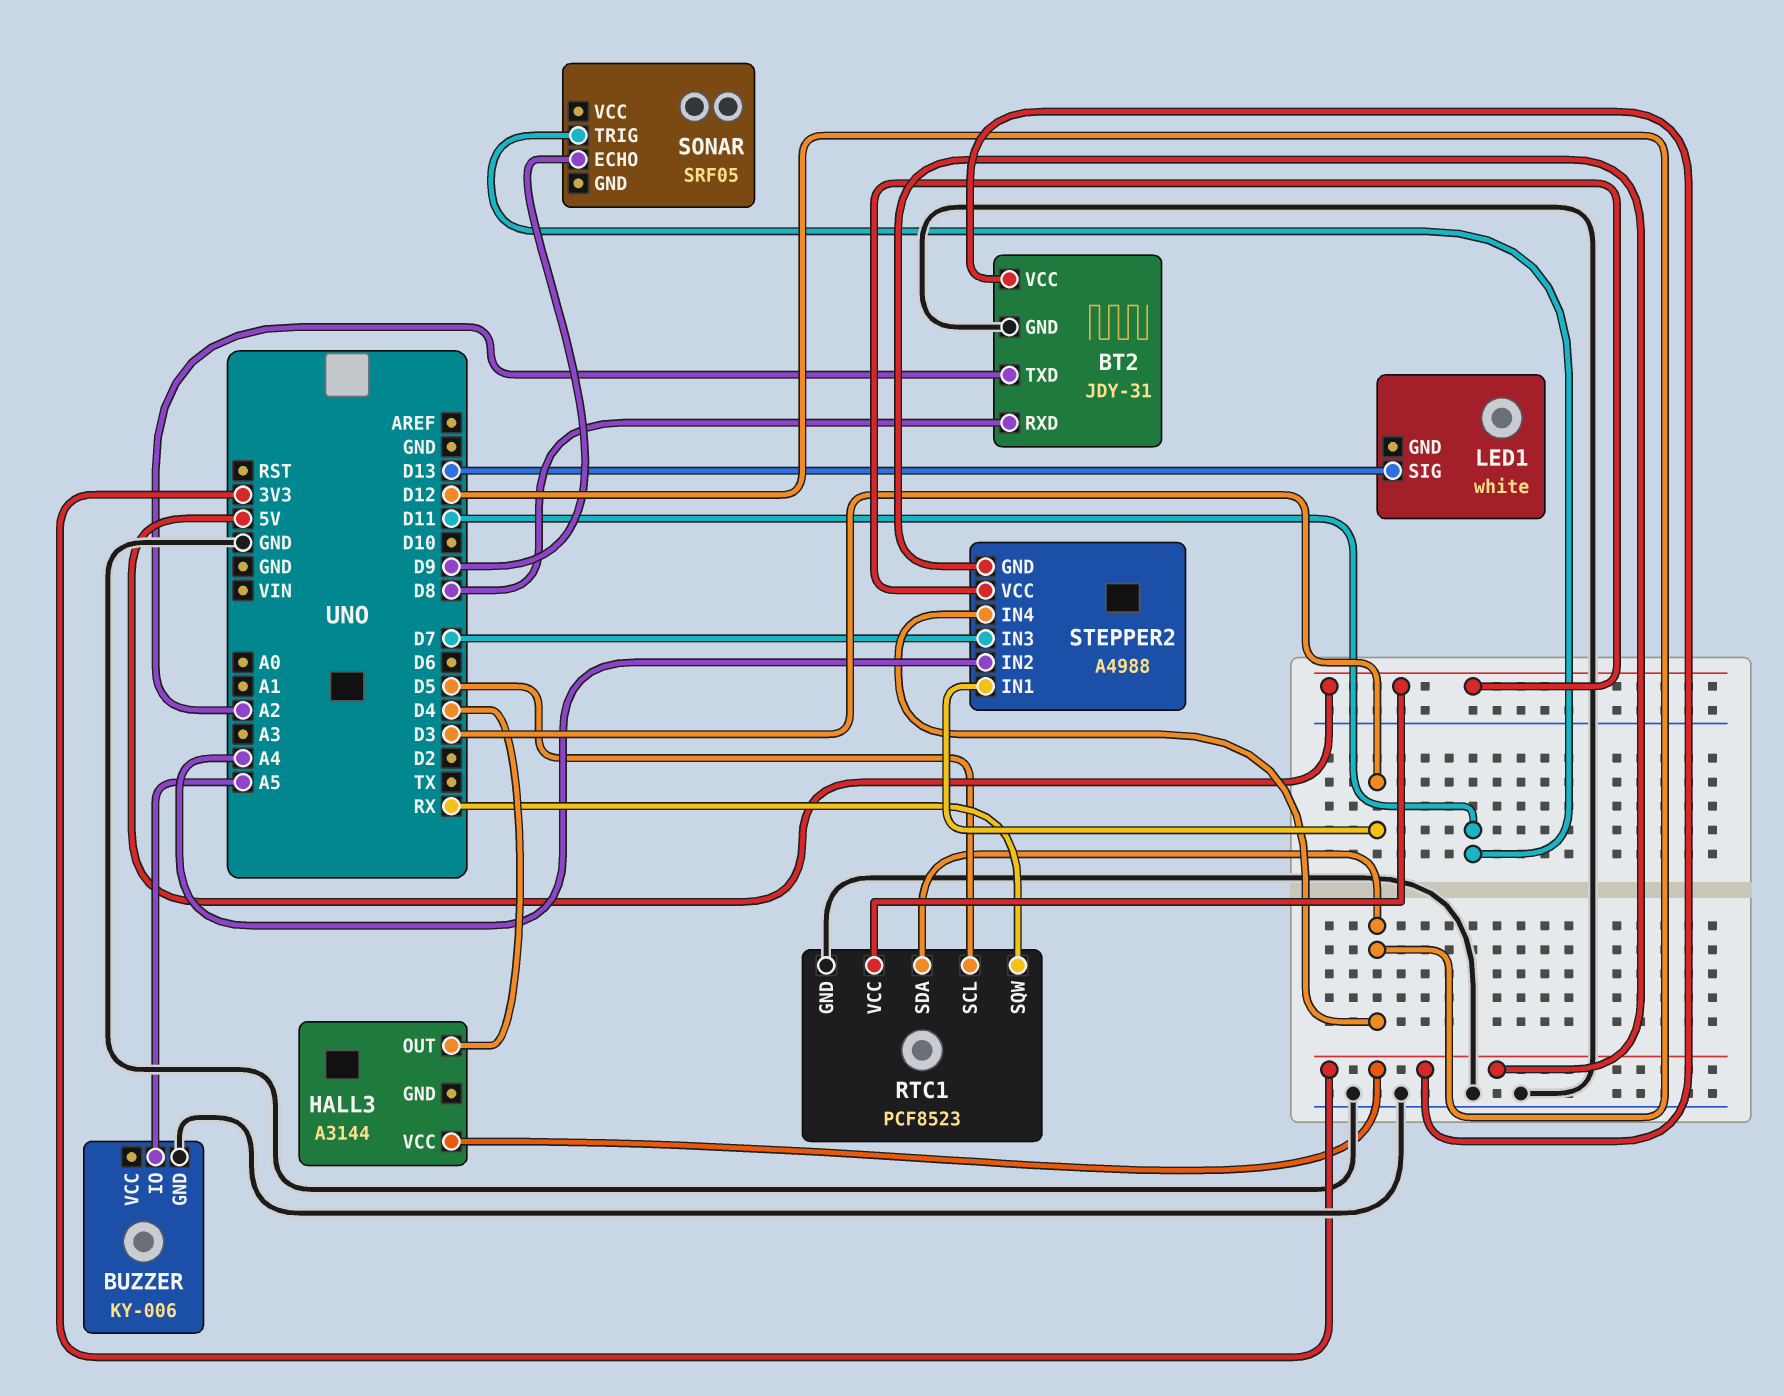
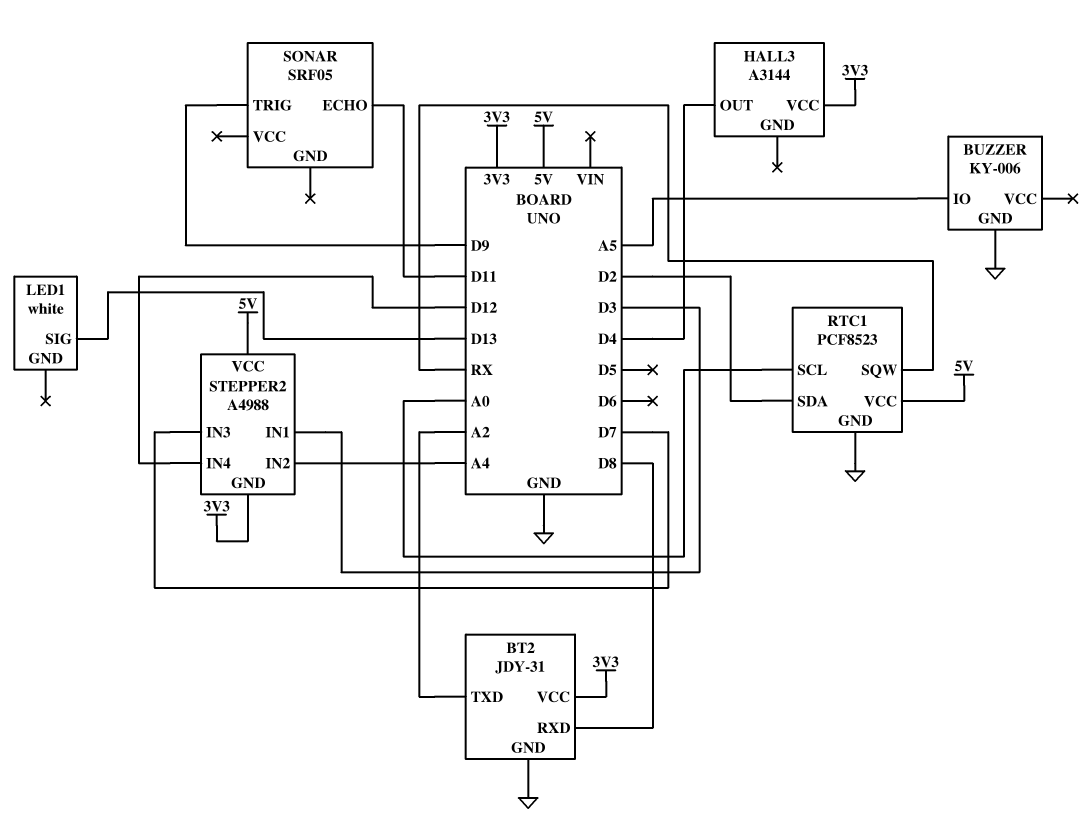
RTC1 pin SCL: D5 -> A0
RTC1 pin SDA: D12 -> D2
SONAR pin ECHO: D9 -> D11
SONAR pin TRIG: D11 -> D9

